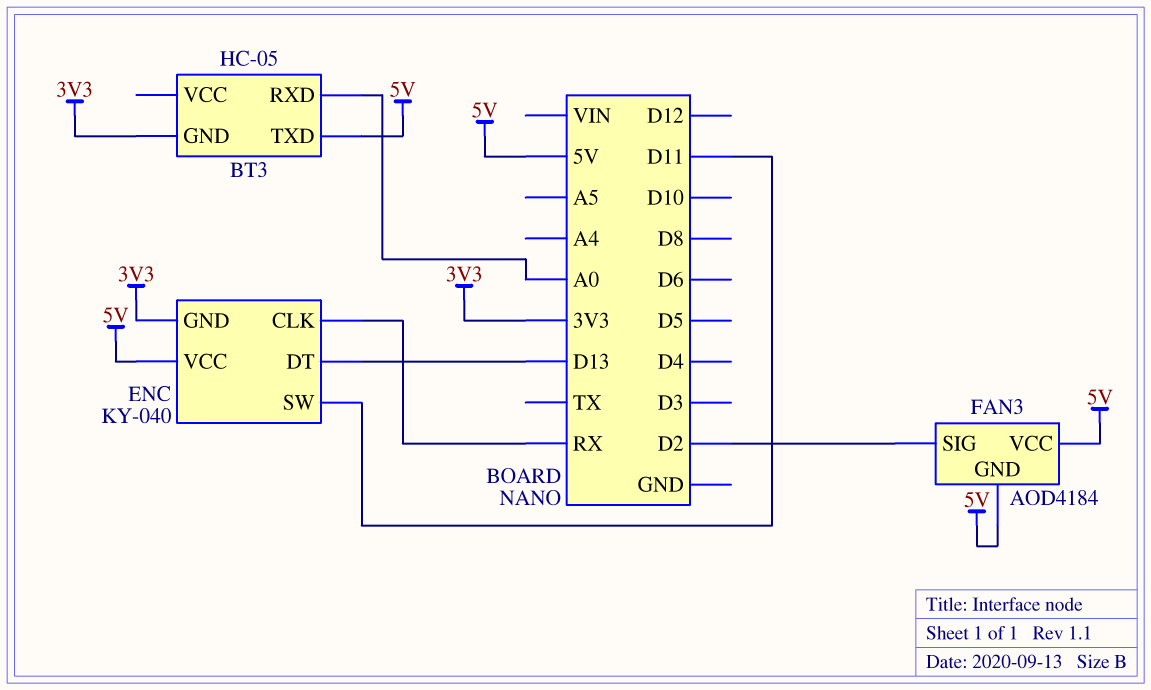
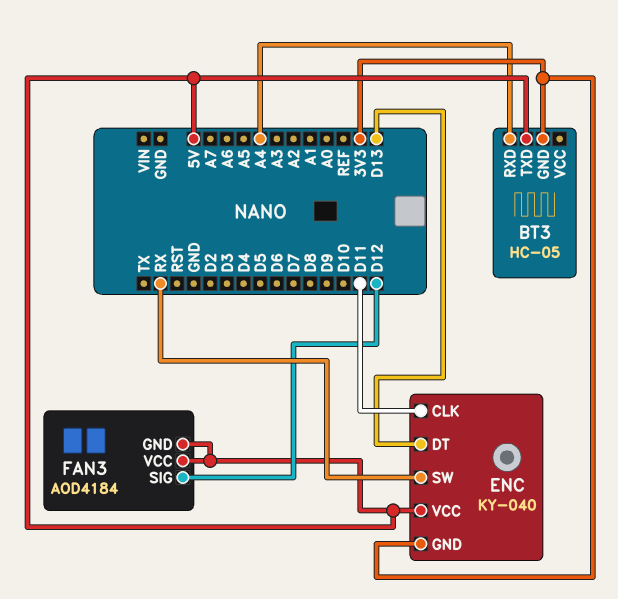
BT3 pin RXD: A0 -> A4
ENC pin CLK: RX -> D11
ENC pin SW: D11 -> RX
FAN3 pin SIG: D2 -> D12

